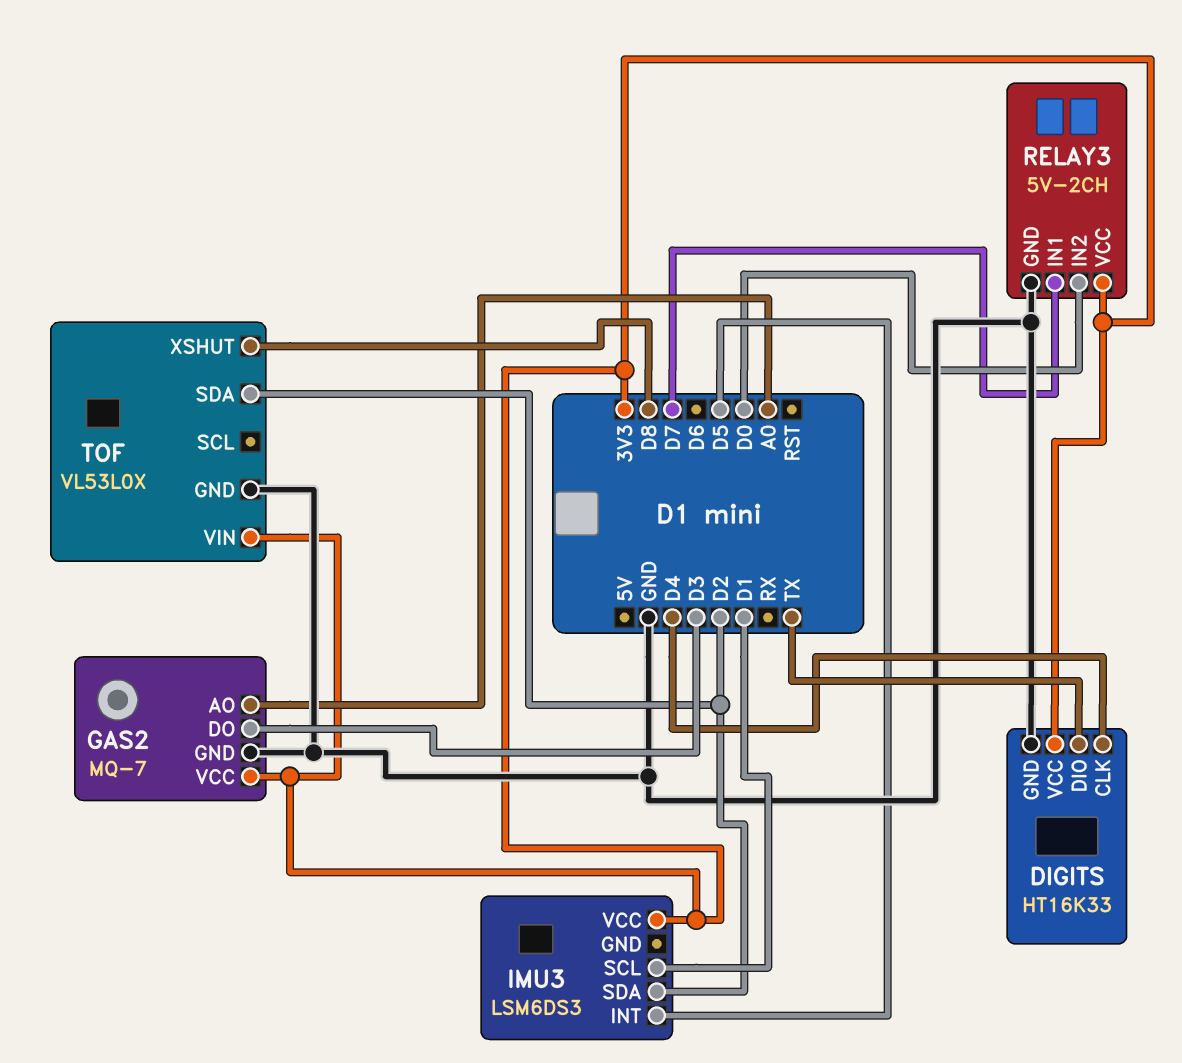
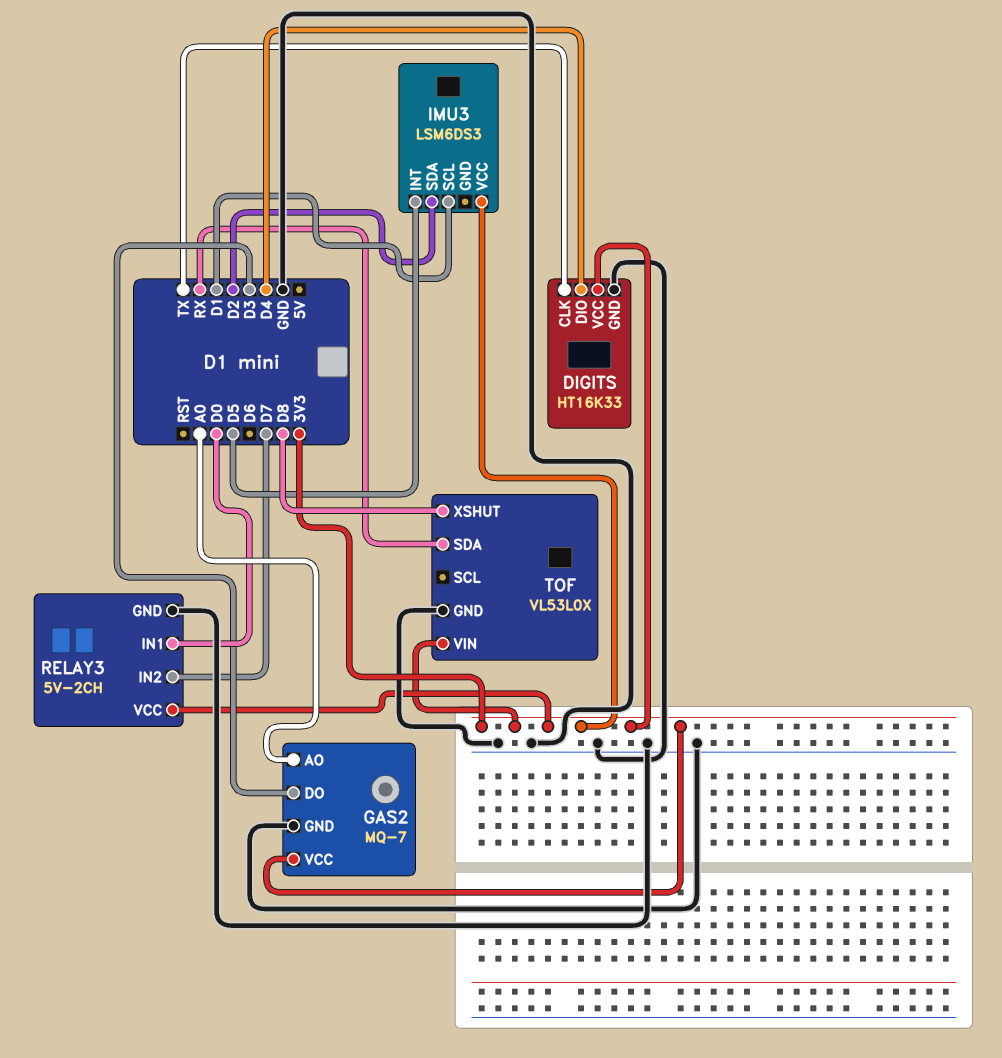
DIGITS pin CLK: D4 -> TX
DIGITS pin DIO: TX -> D4
RELAY3 pin IN1: D7 -> D0
RELAY3 pin IN2: D0 -> D7
TOF pin SDA: D2 -> RX

